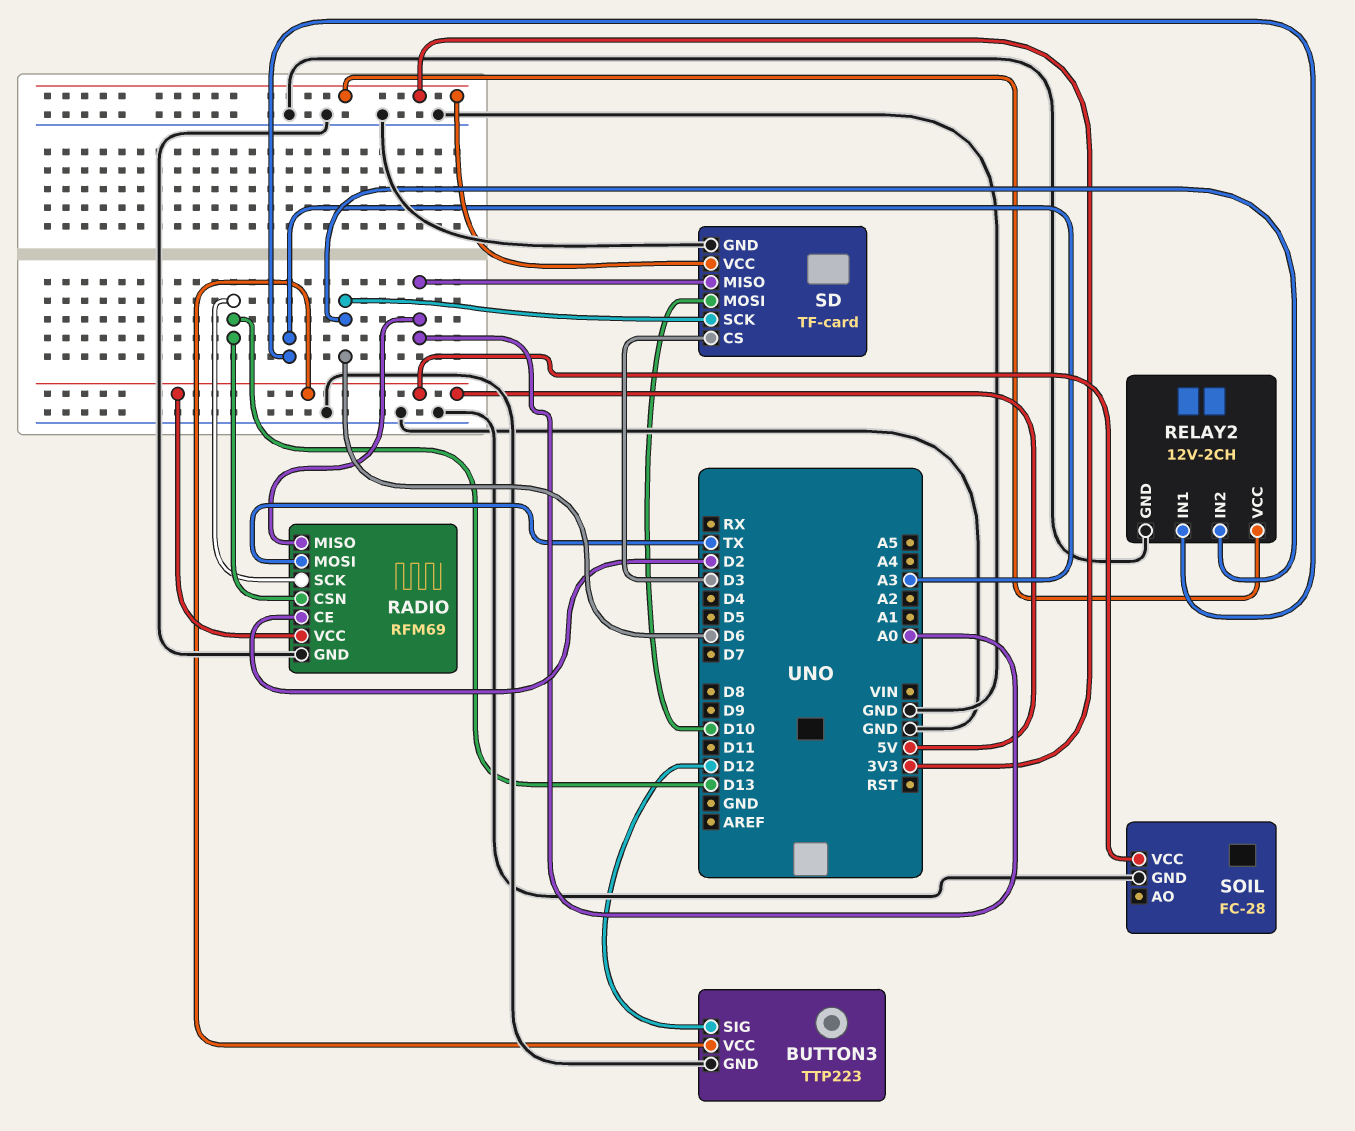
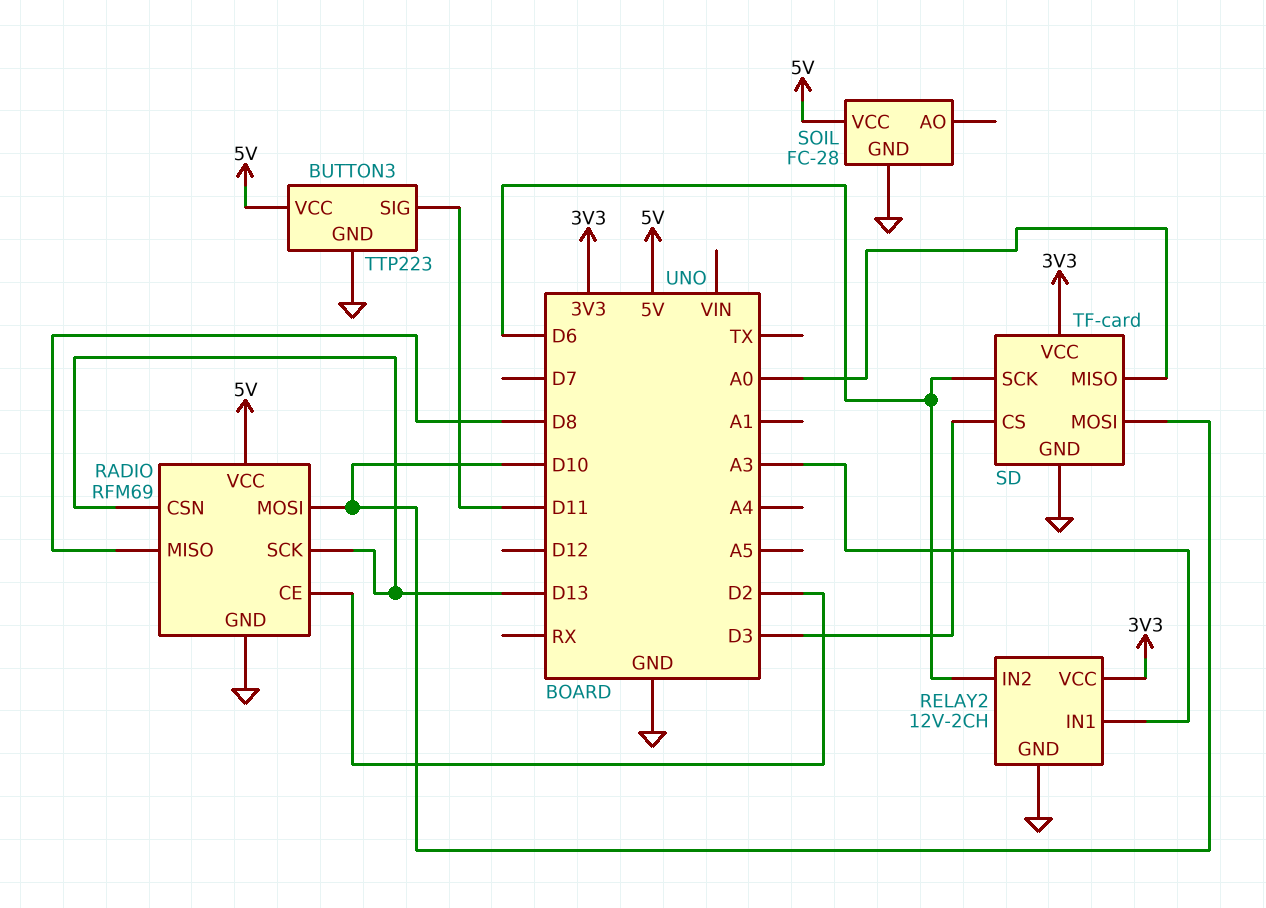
BUTTON3 pin SIG: D12 -> D11
RADIO pin MISO: A0 -> D8
RADIO pin MOSI: TX -> D10

